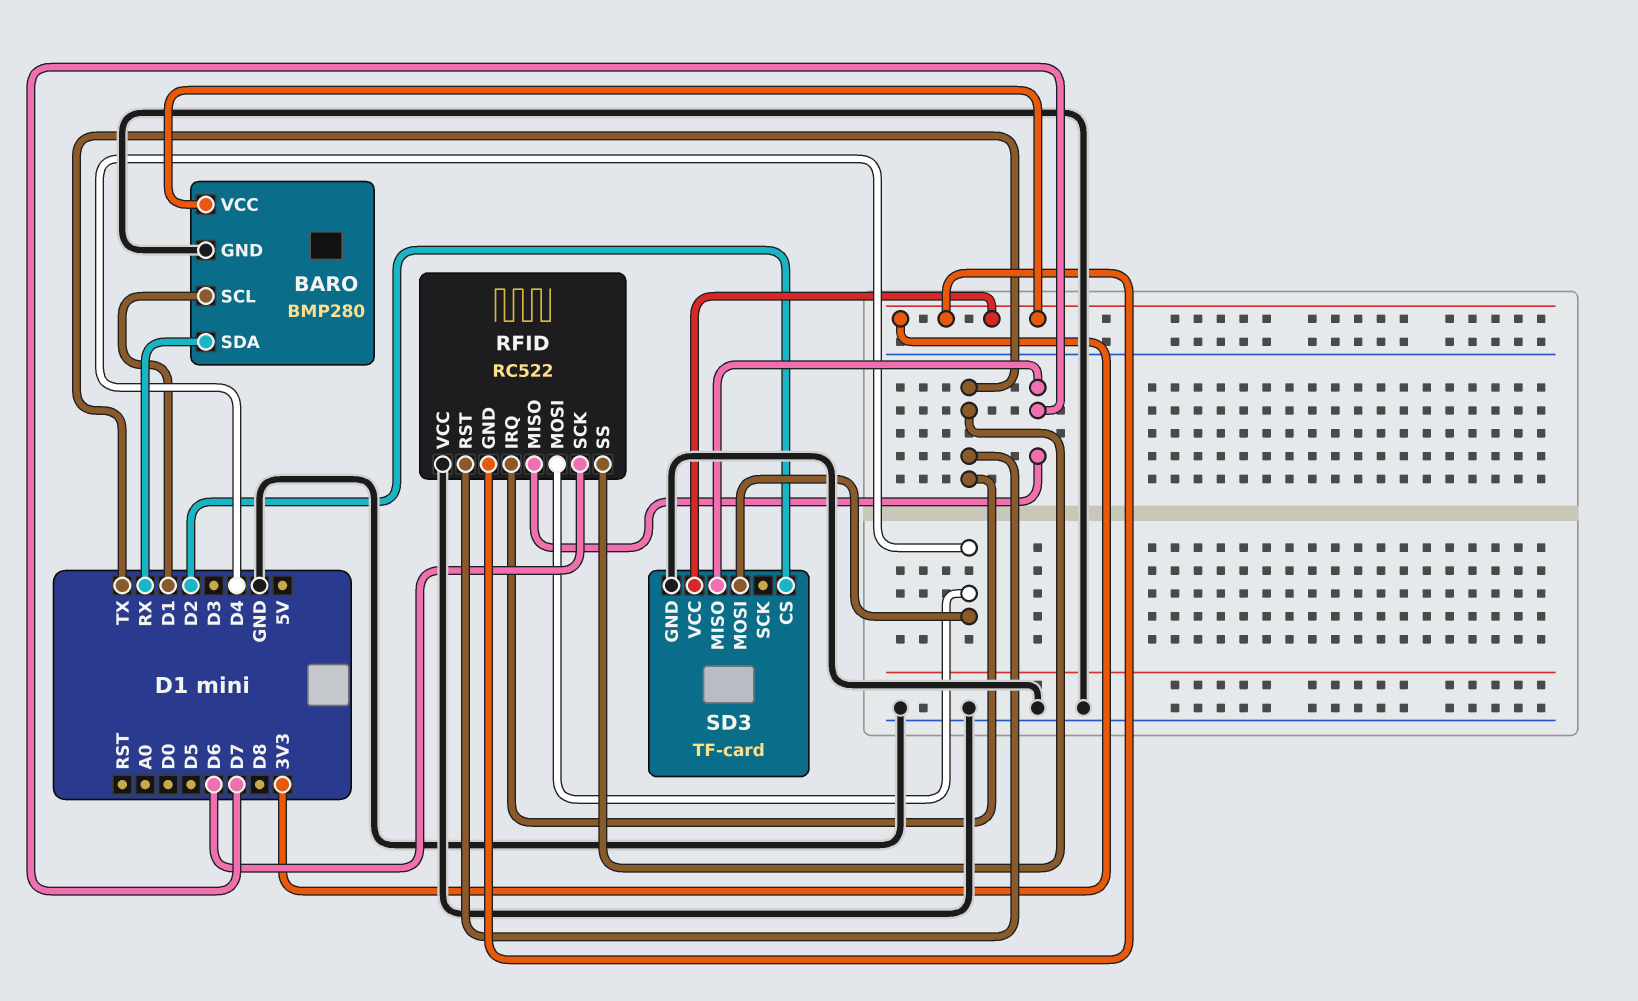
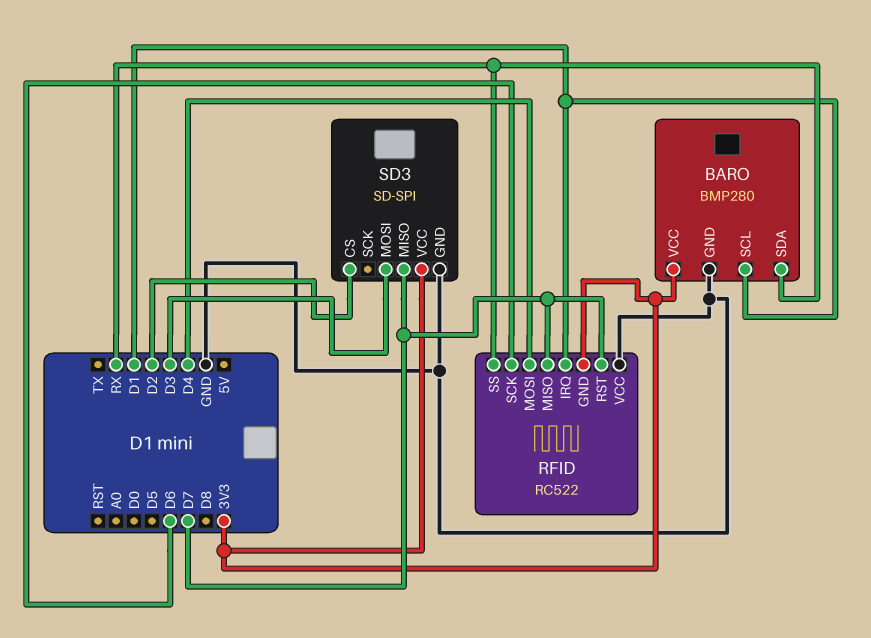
RFID pin IRQ: TX -> D1
RFID pin RST: TX -> D7
RFID pin SS: TX -> RX
SD3: TF-card -> SD-SPI
SD3 pin MOSI: D4 -> D3

